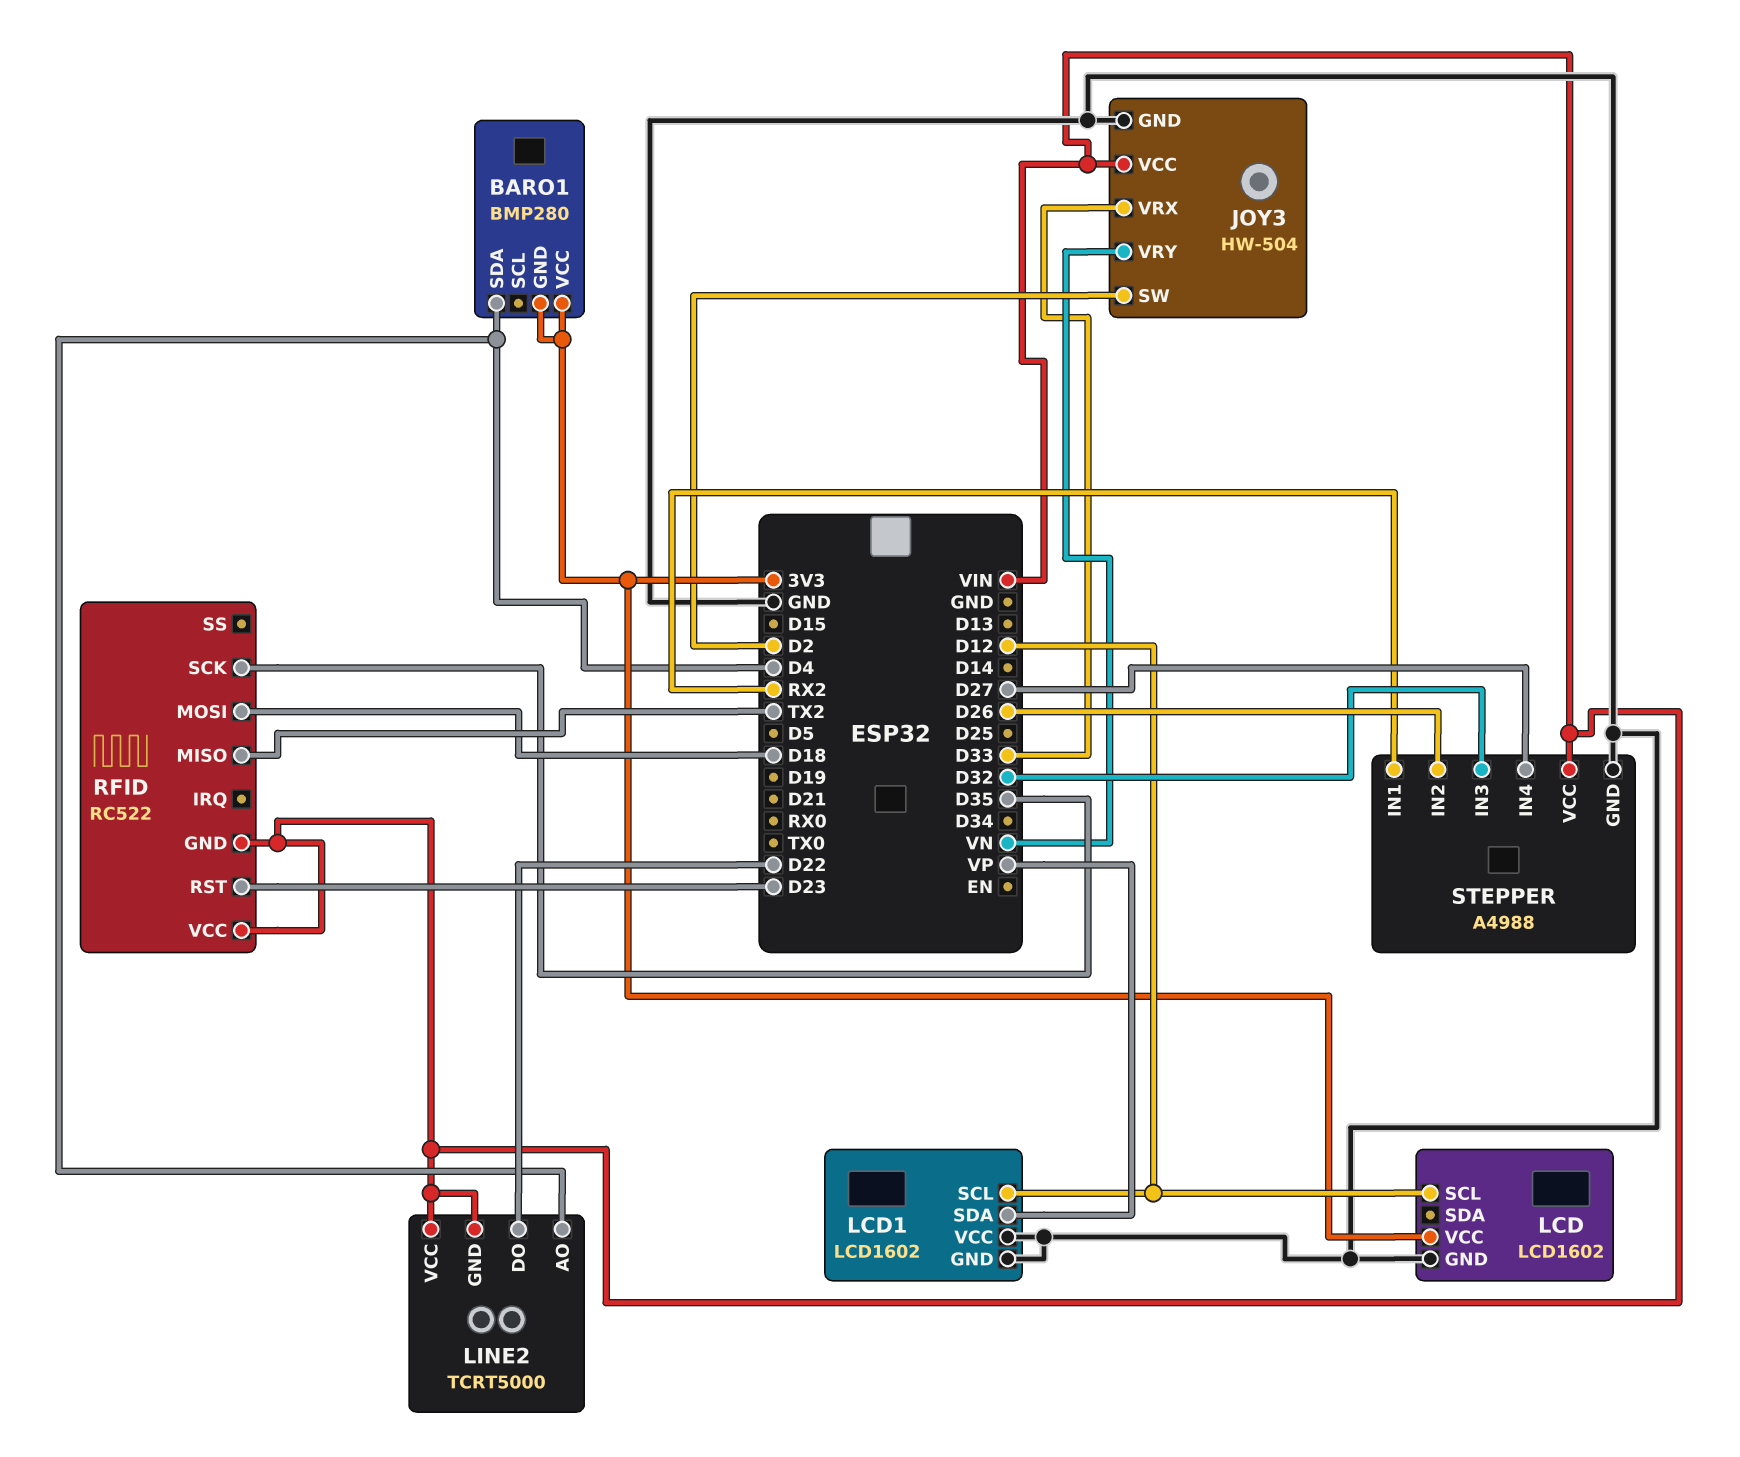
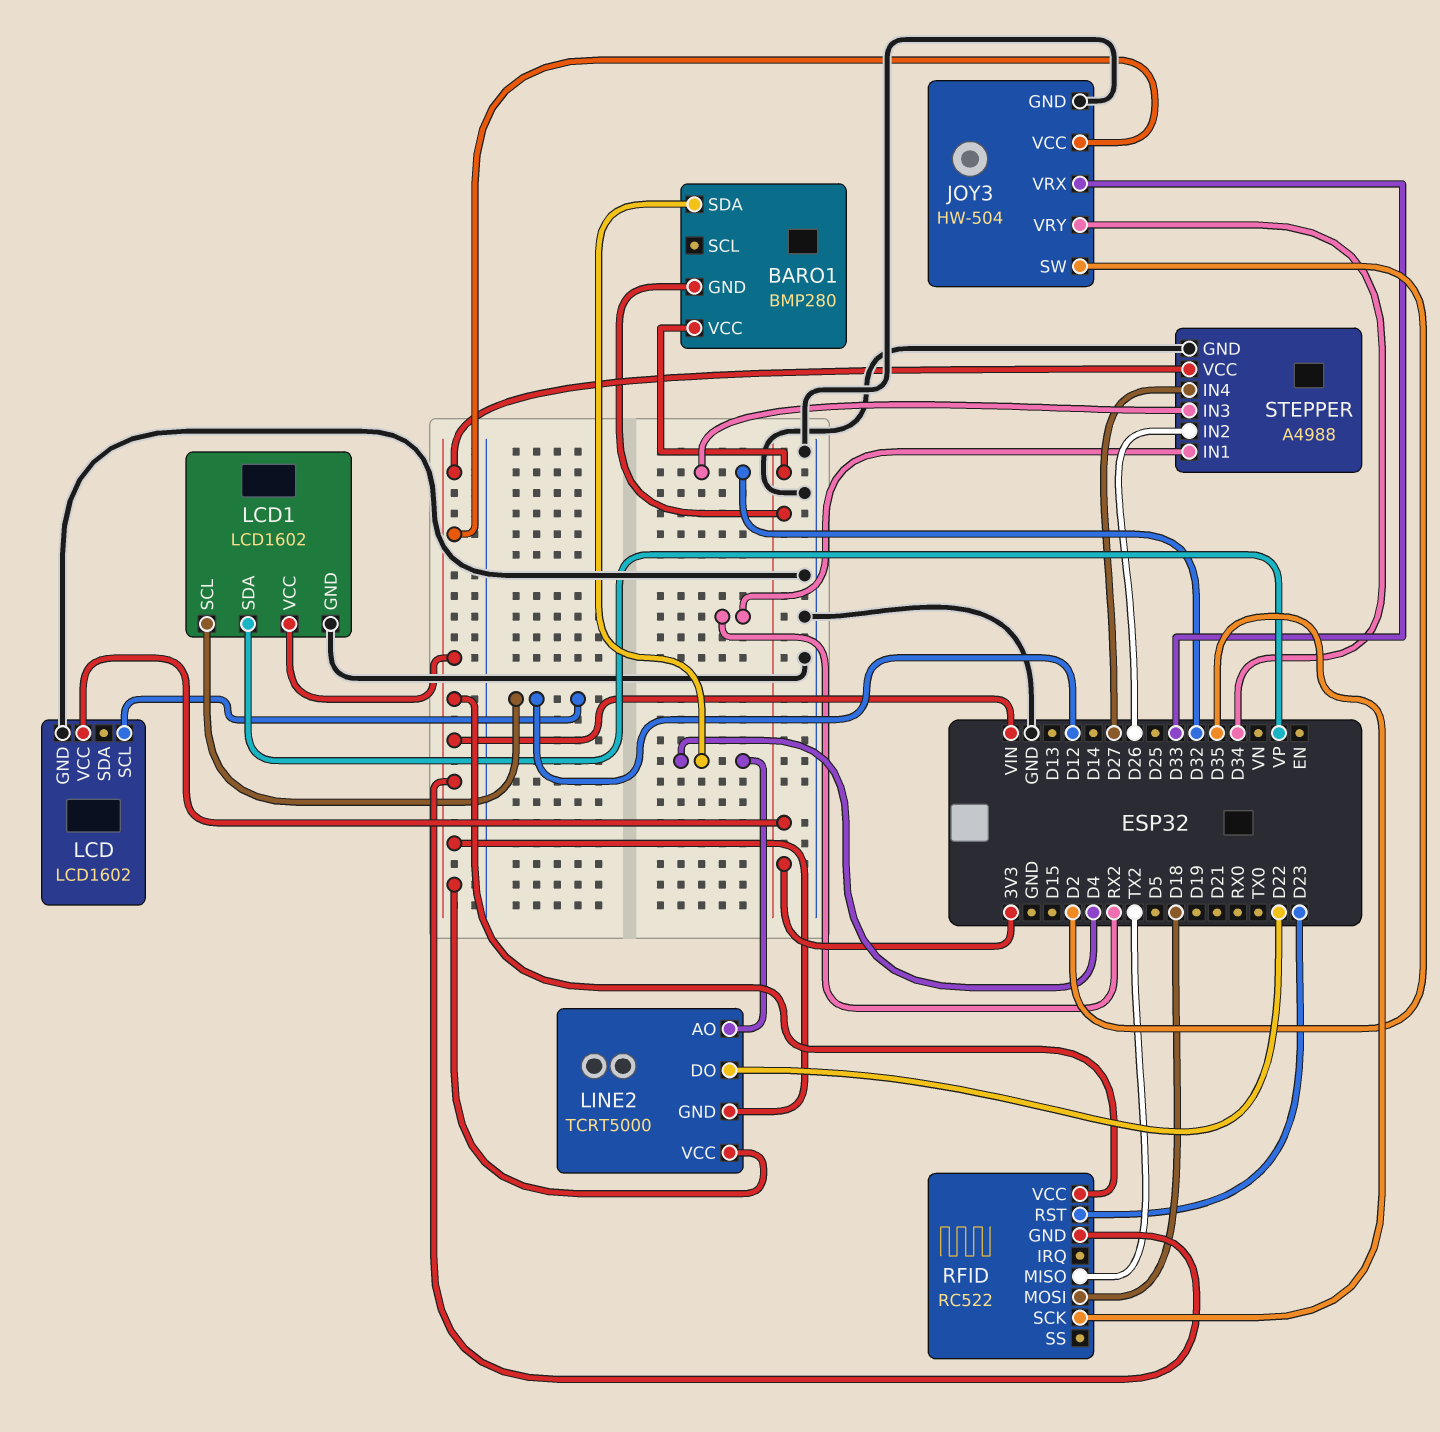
JOY3 pin VRY: VN -> D34
LCD1 pin VCC: GND -> VIN

